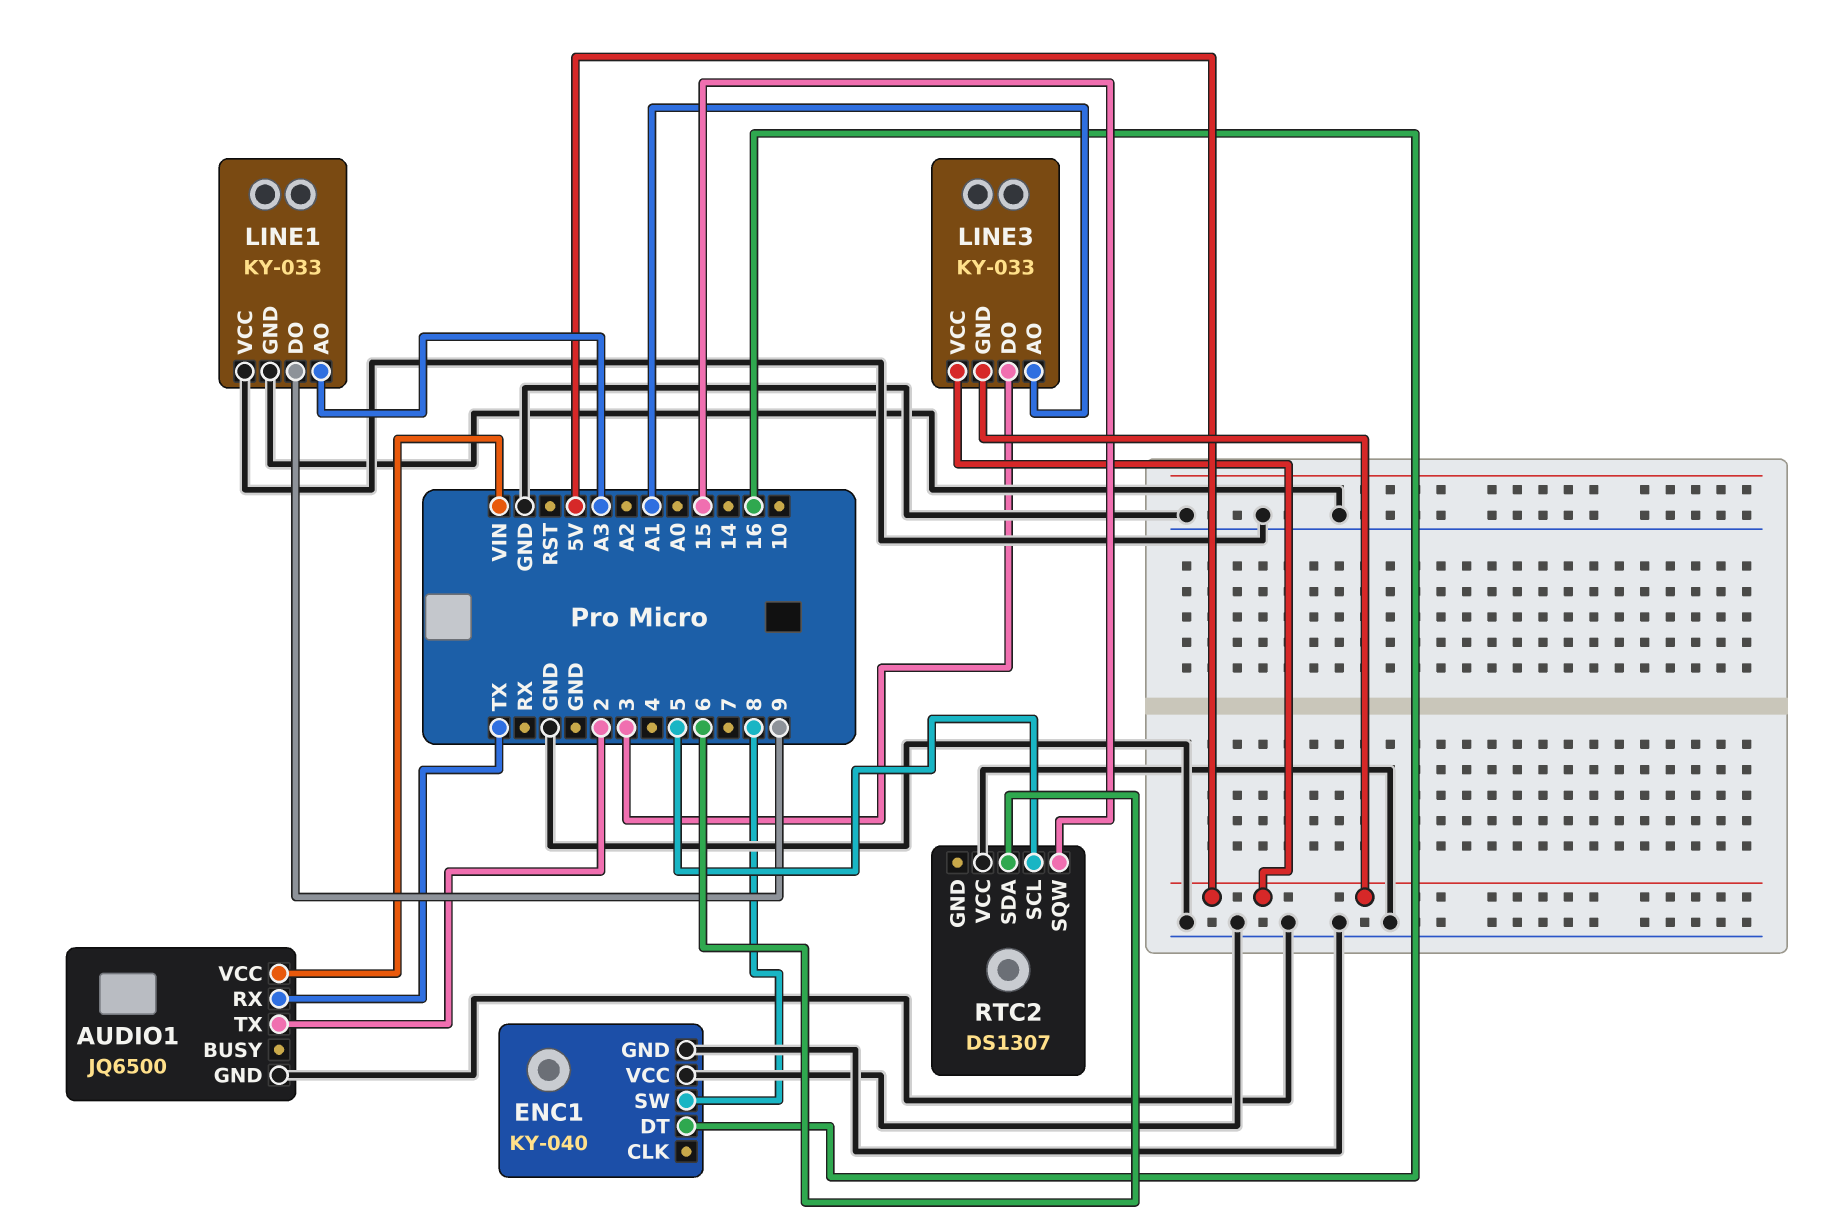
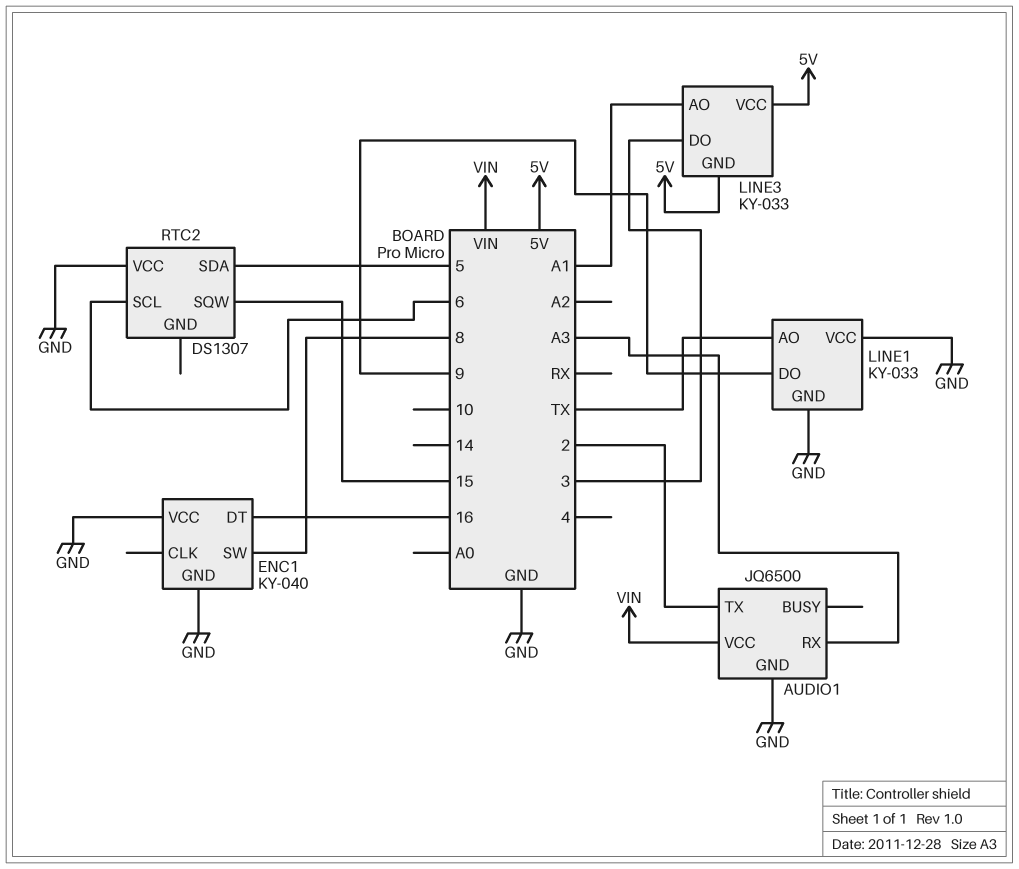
AUDIO1 pin RX: TX -> A3
LINE1 pin AO: A3 -> TX
RTC2 pin SCL: 5 -> 6
RTC2 pin SDA: 6 -> 5

